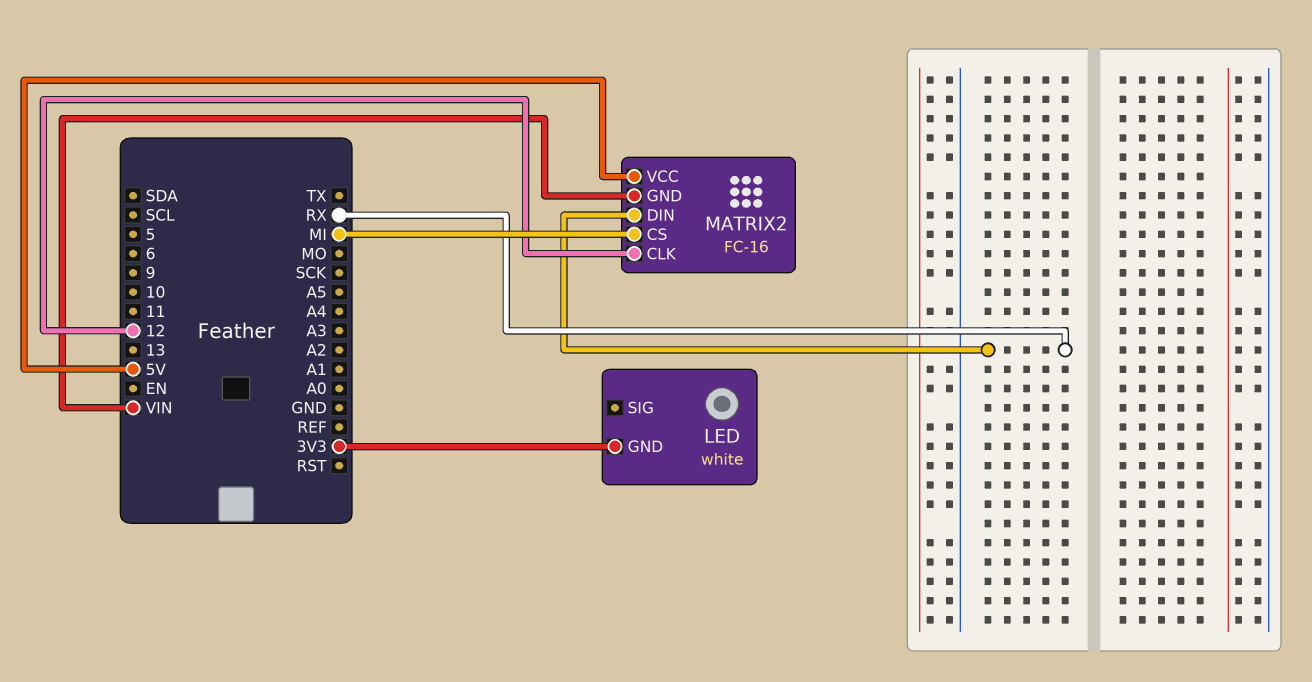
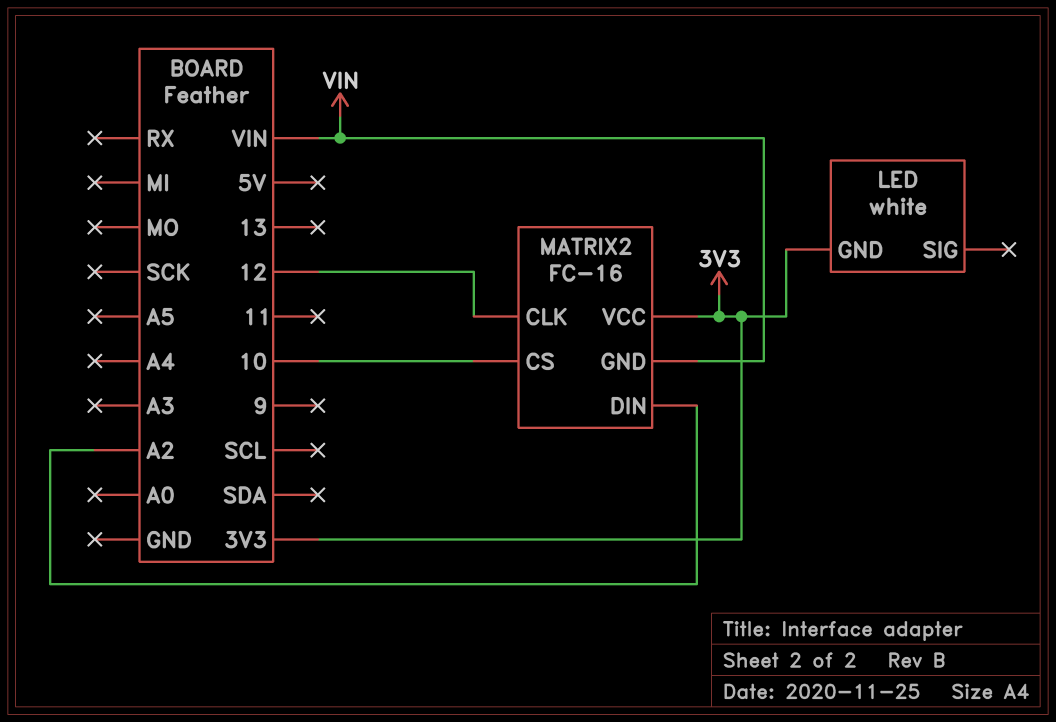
MATRIX2 pin CS: MI -> 10
MATRIX2 pin DIN: RX -> A2
MATRIX2 pin VCC: 5V -> 3V3

